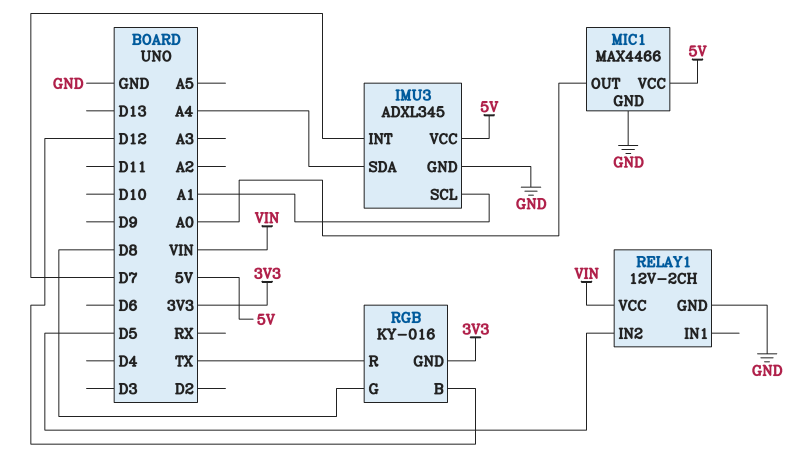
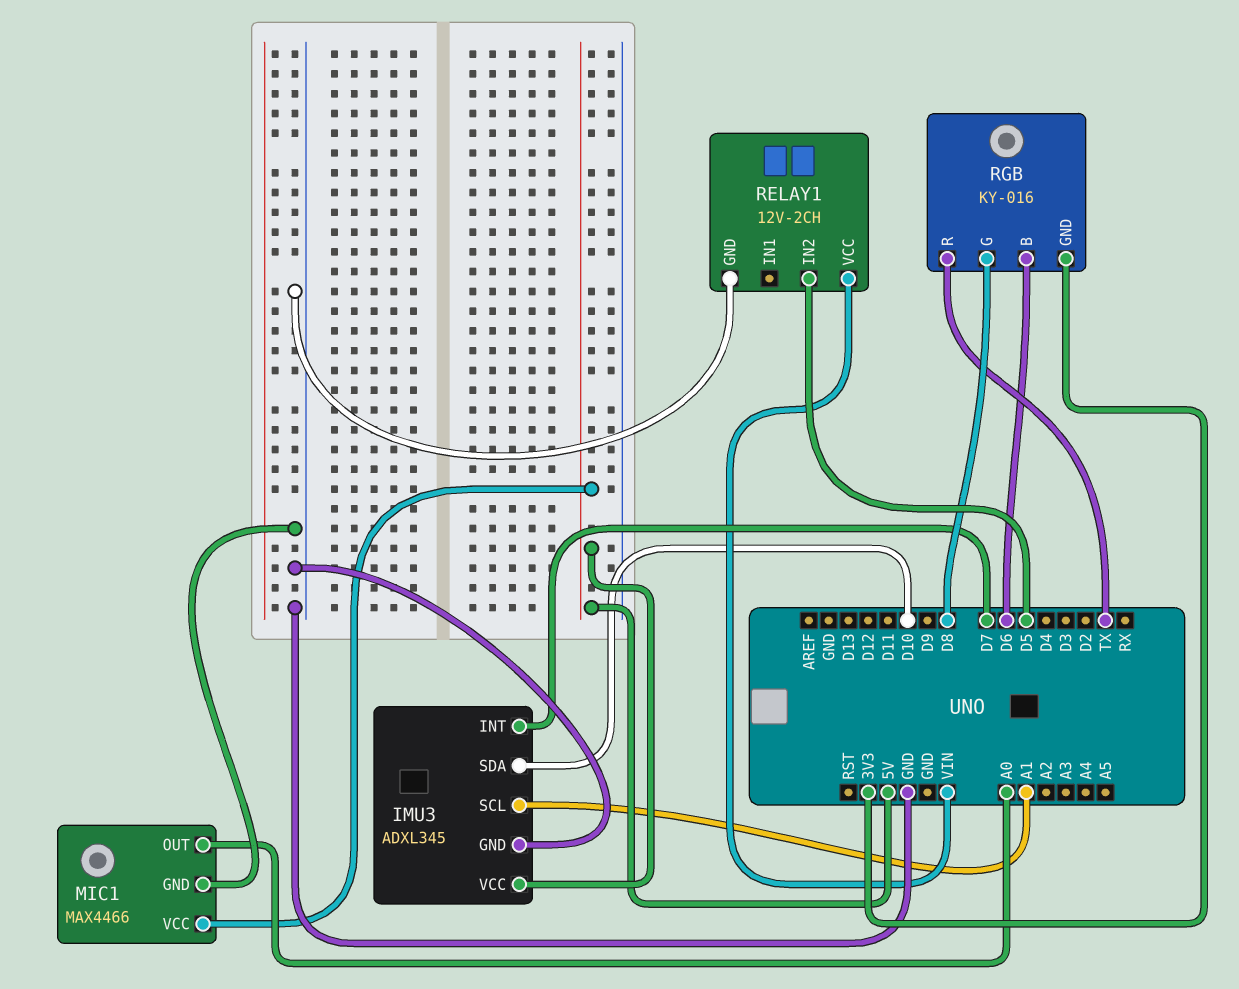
IMU3 pin SDA: A4 -> D10
RGB pin B: D12 -> D6

